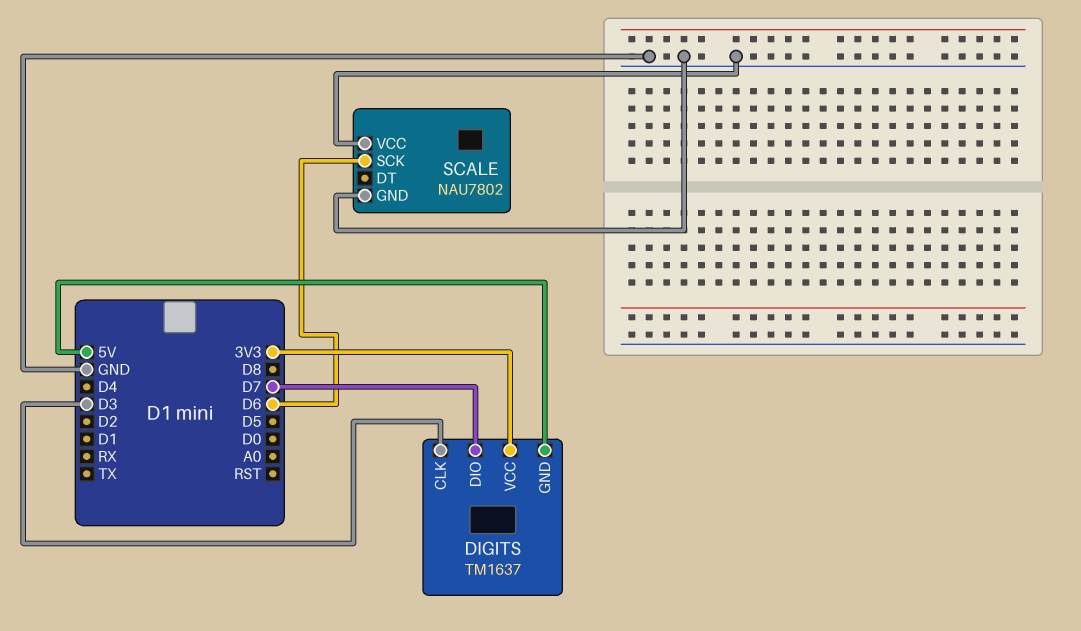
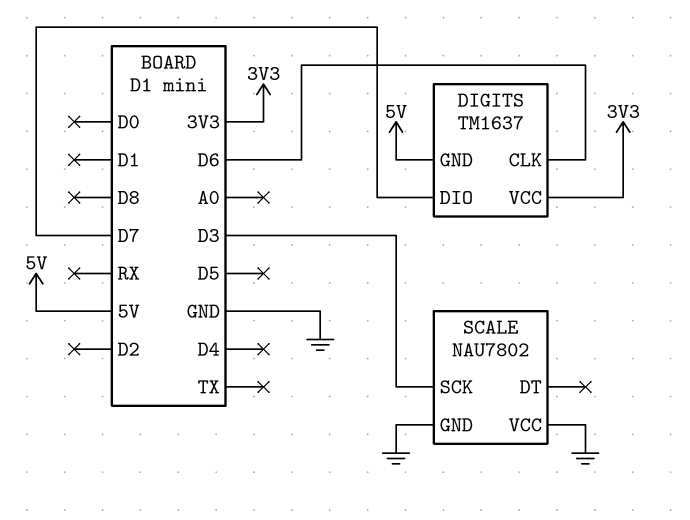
DIGITS pin CLK: D3 -> D6
SCALE pin SCK: D6 -> D3

